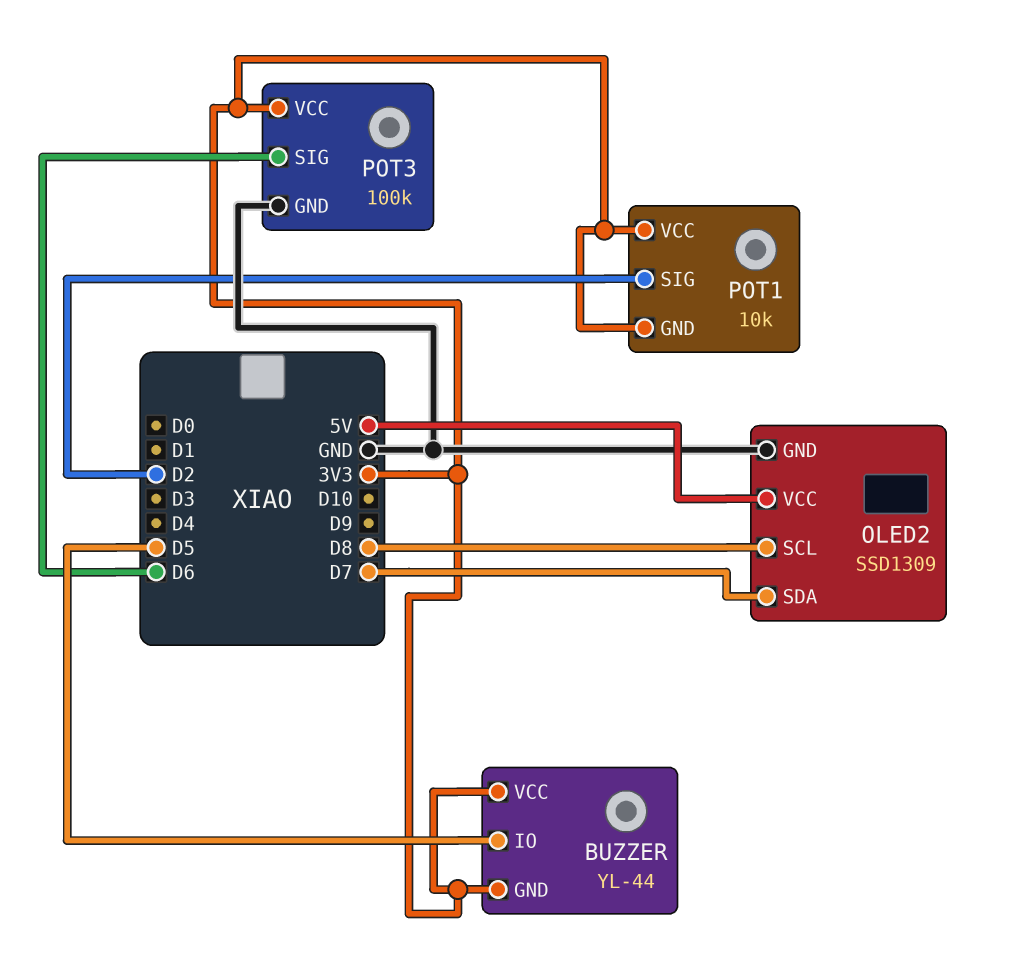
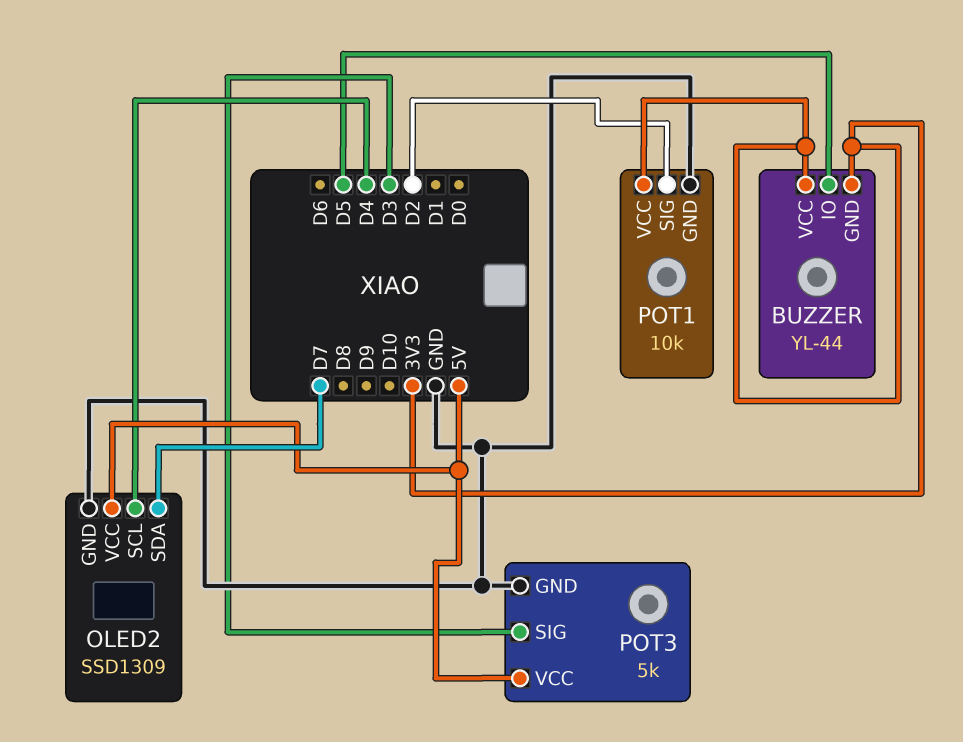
OLED2 pin SCL: D8 -> D4
POT1 pin GND: 3V3 -> GND
POT3: 100k -> 5k
POT3 pin SIG: D6 -> D3
POT3 pin VCC: 3V3 -> 5V

